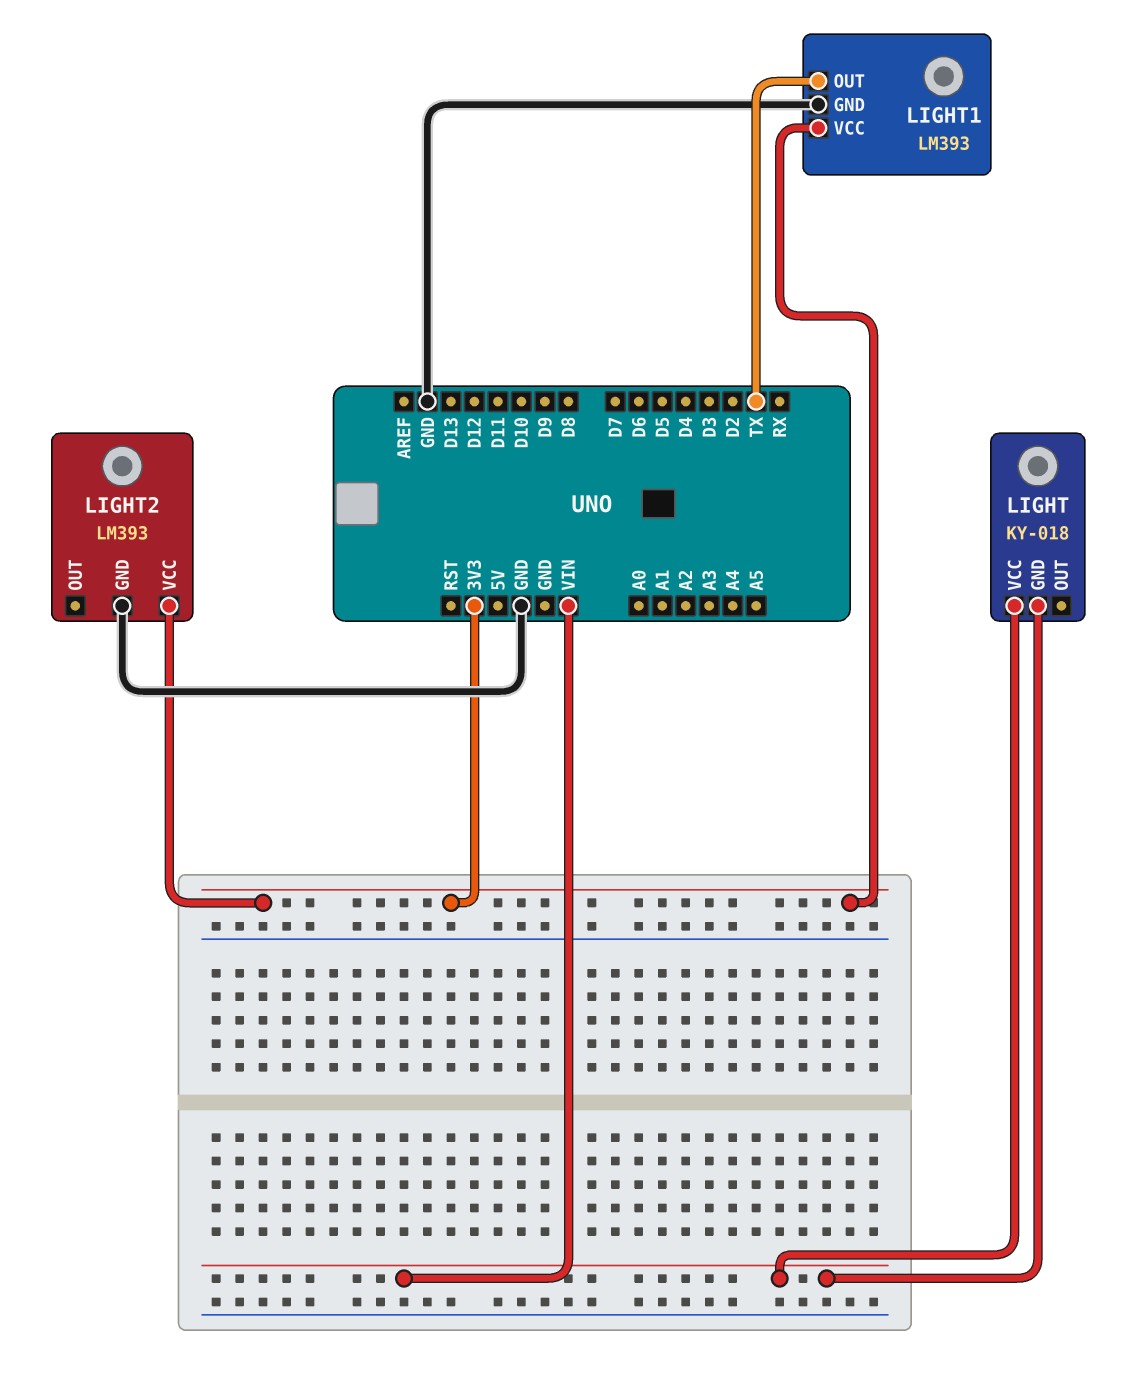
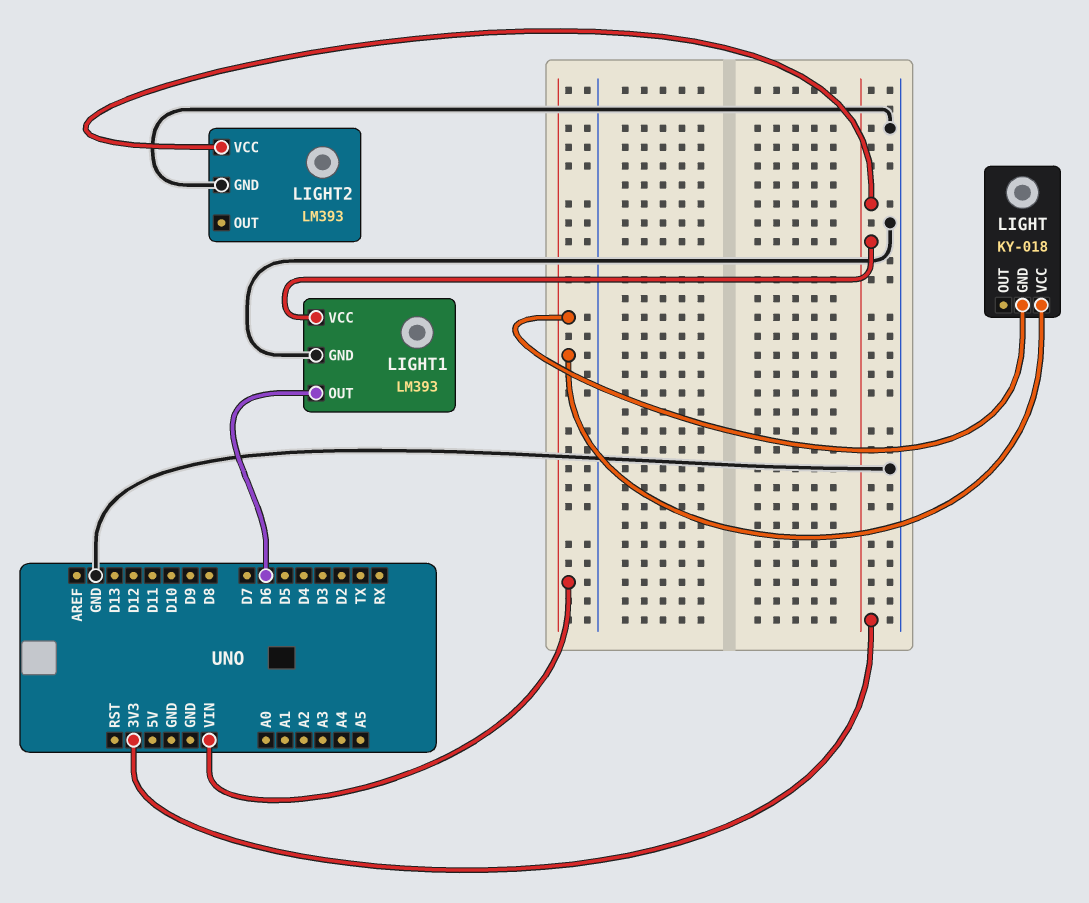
LIGHT1 pin OUT: TX -> D6

